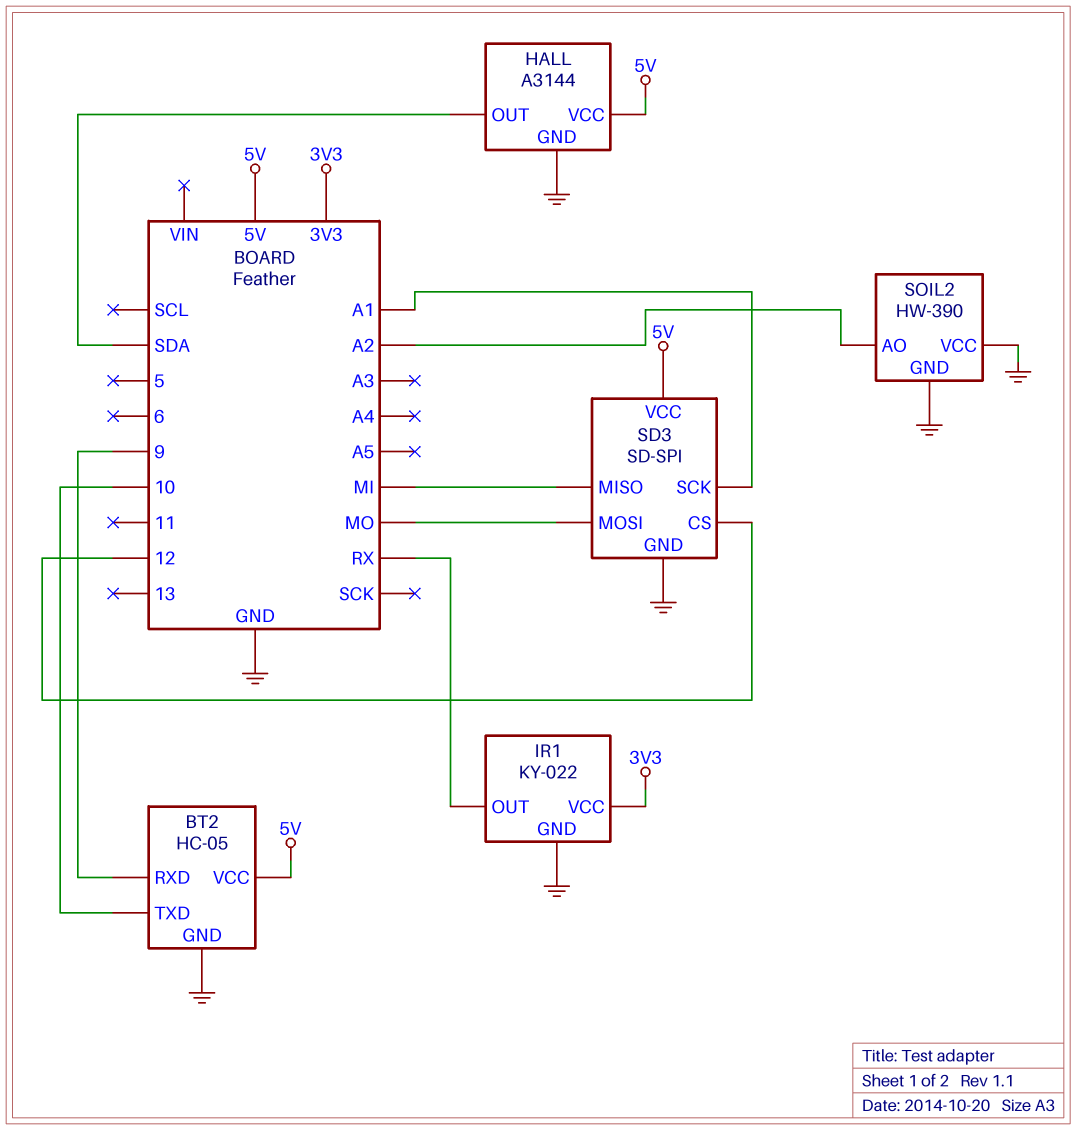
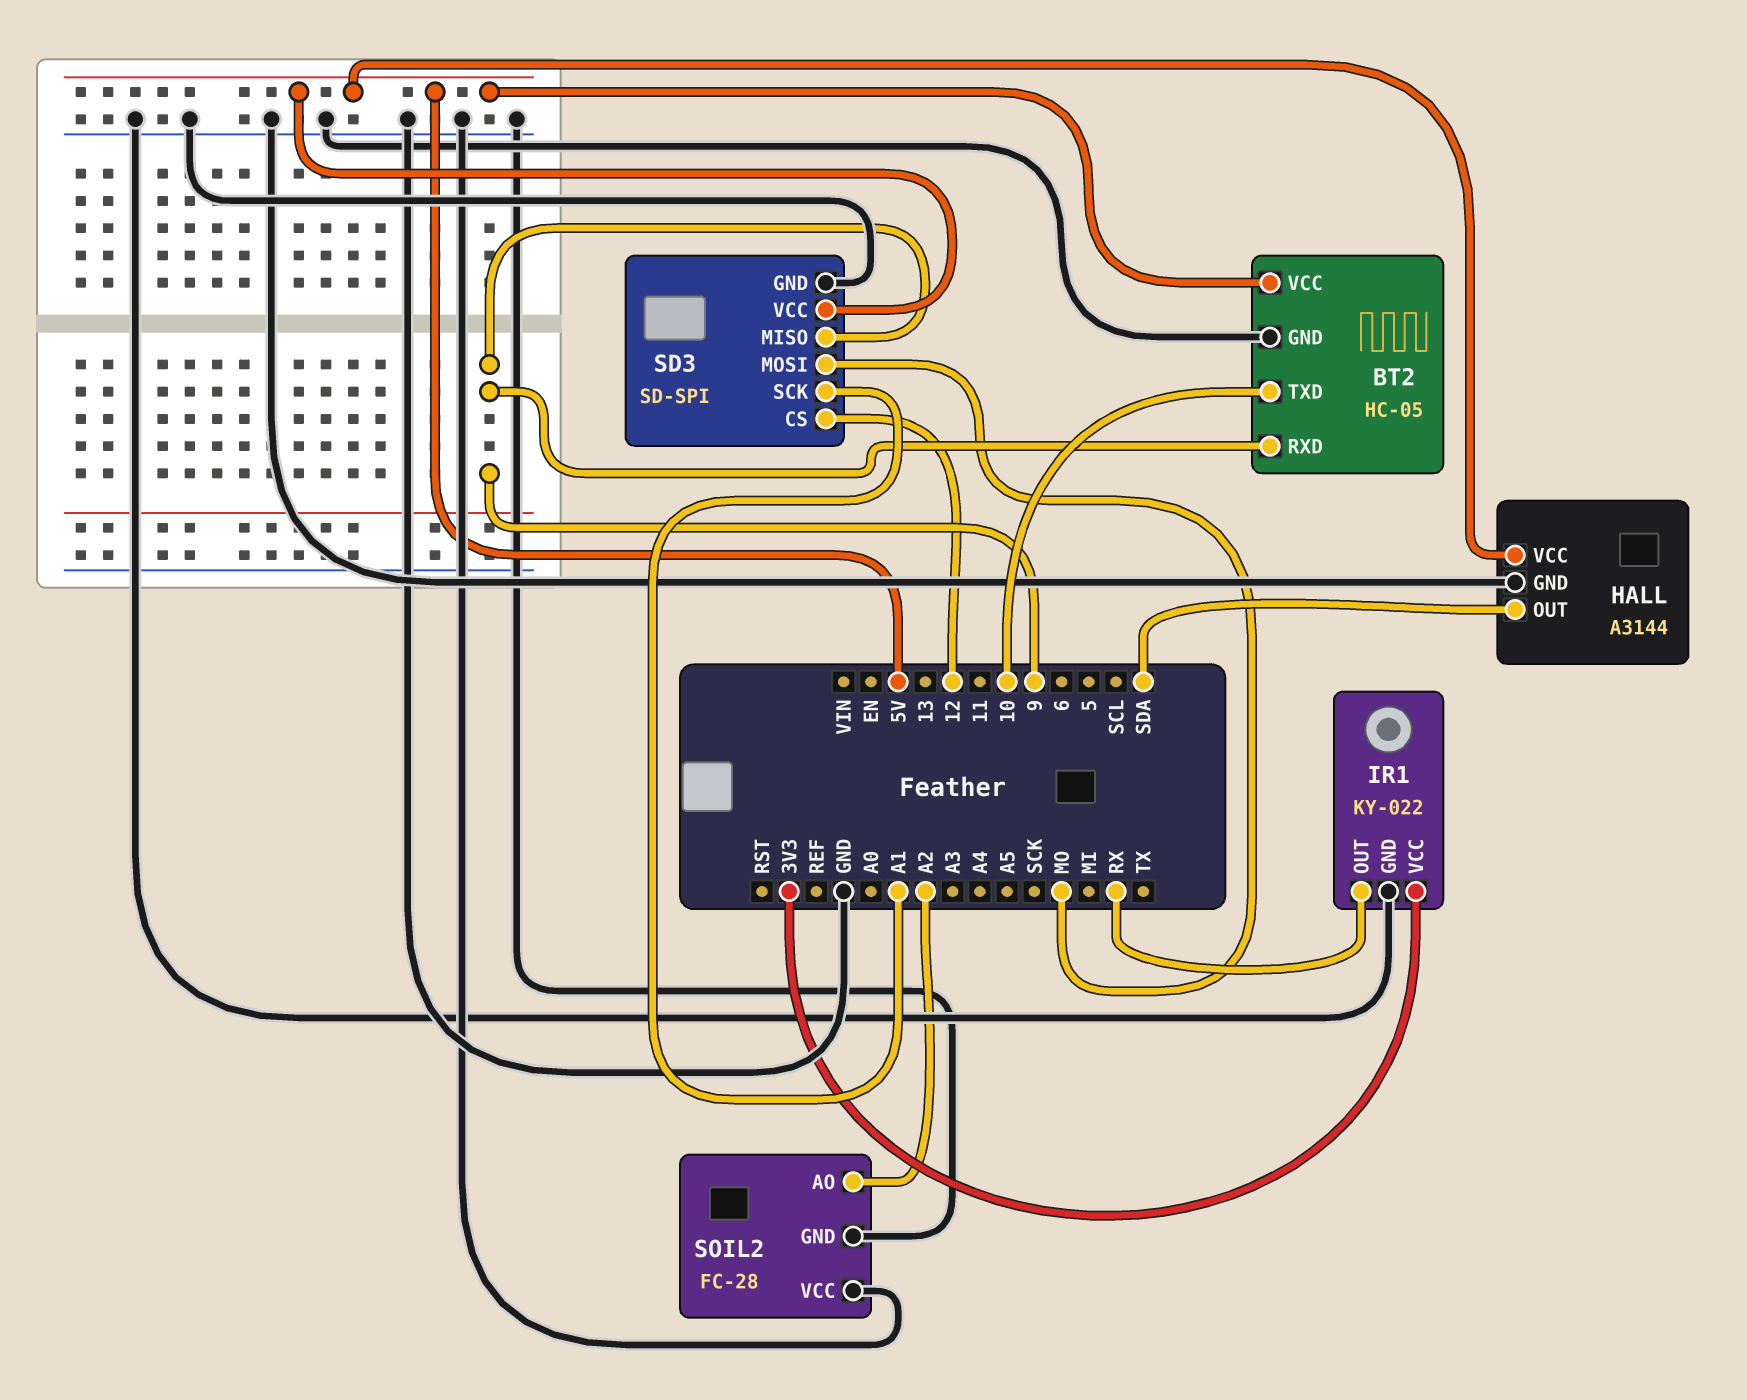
SD3 pin MISO: MI -> 9
SOIL2: HW-390 -> FC-28

